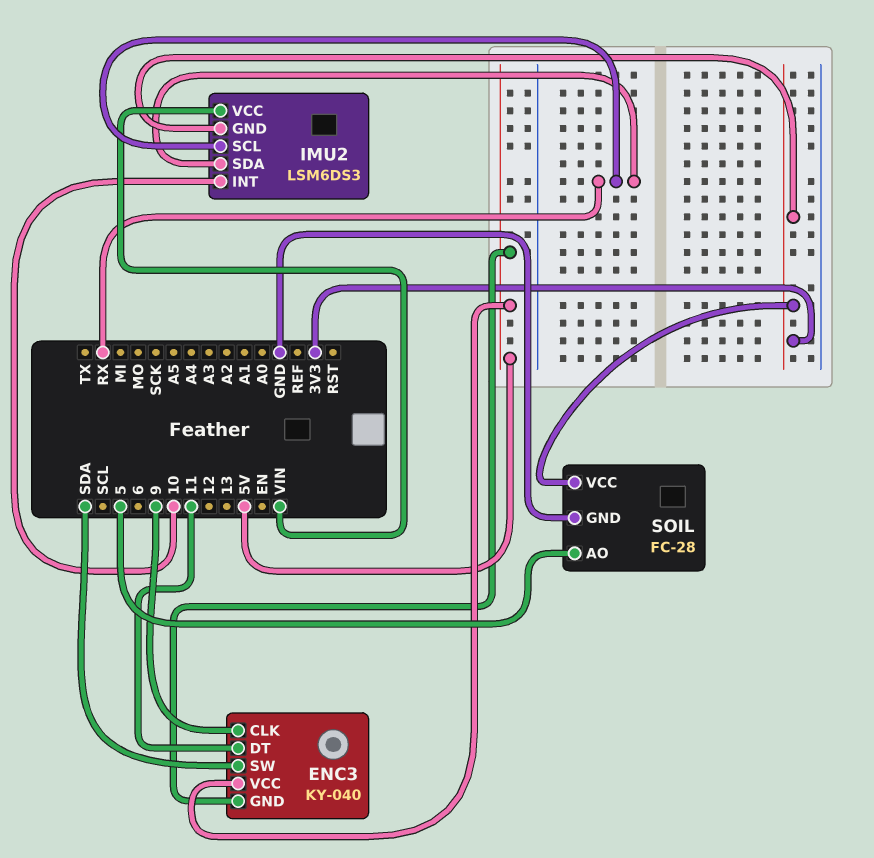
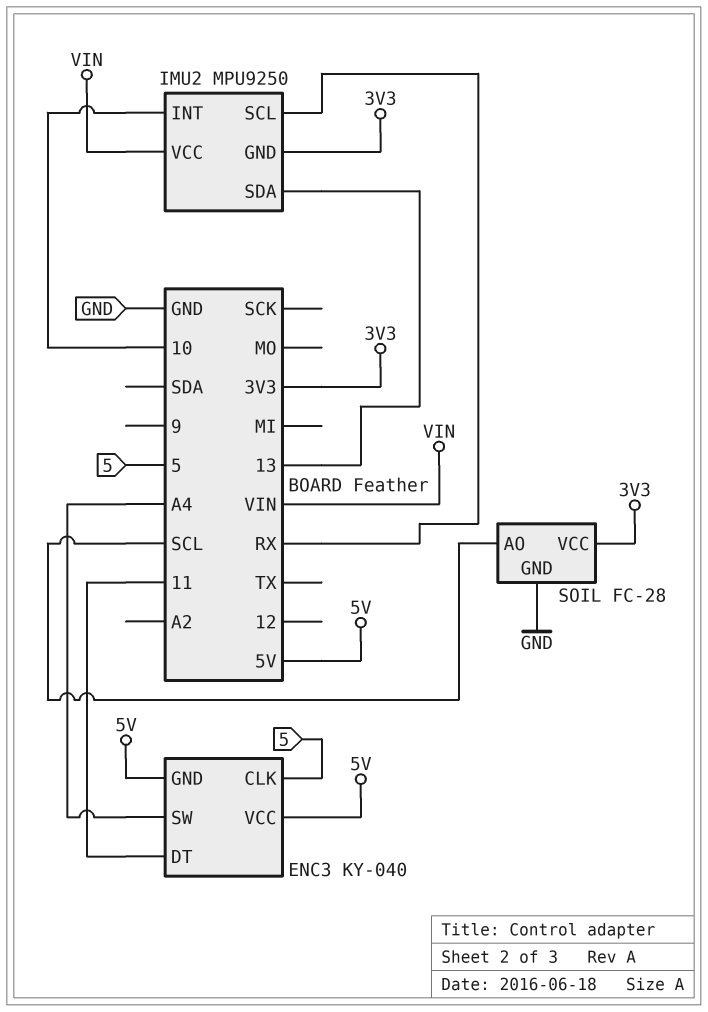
ENC3 pin CLK: 9 -> 5
ENC3 pin SW: SDA -> A4
IMU2: LSM6DS3 -> MPU9250
IMU2 pin SDA: RX -> 13
SOIL pin AO: 5 -> SCL

